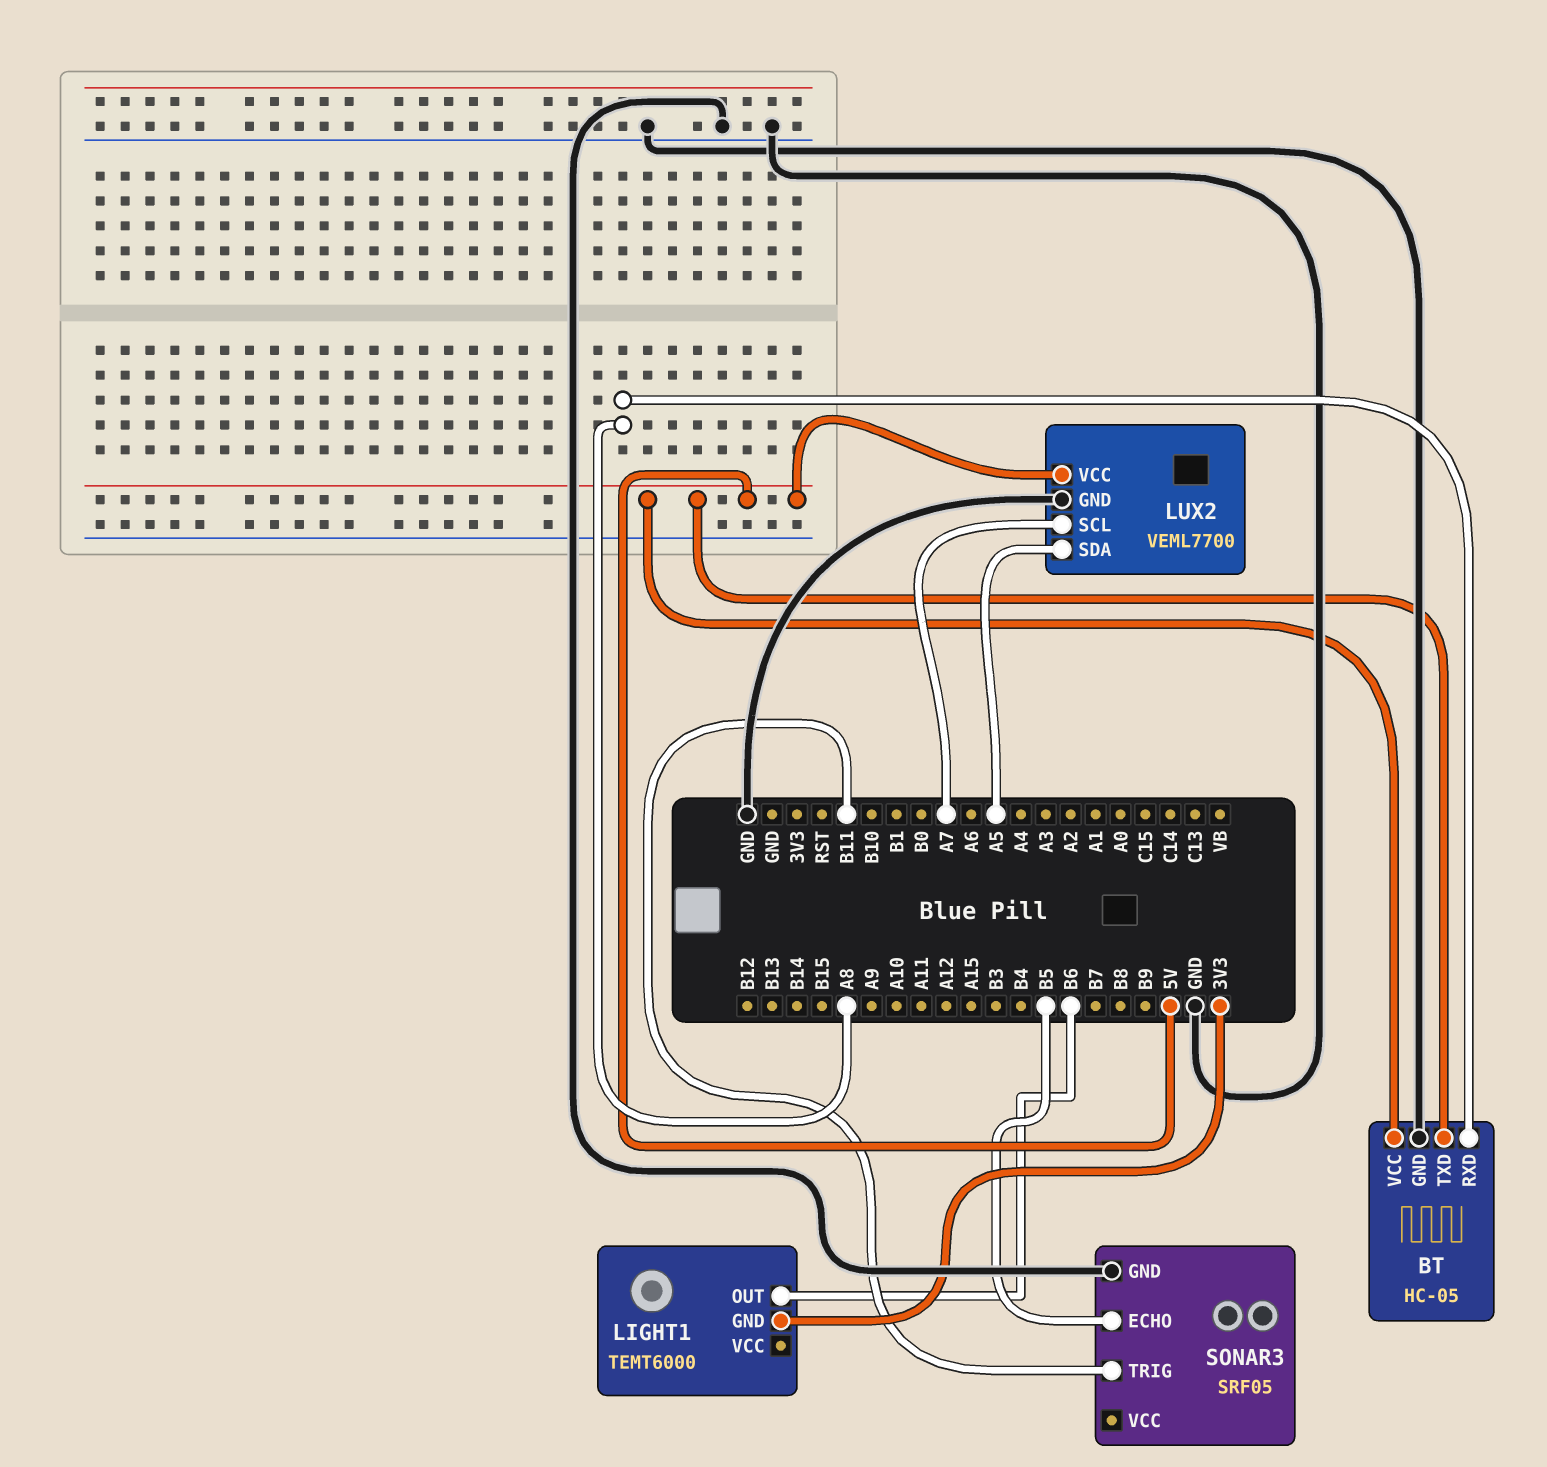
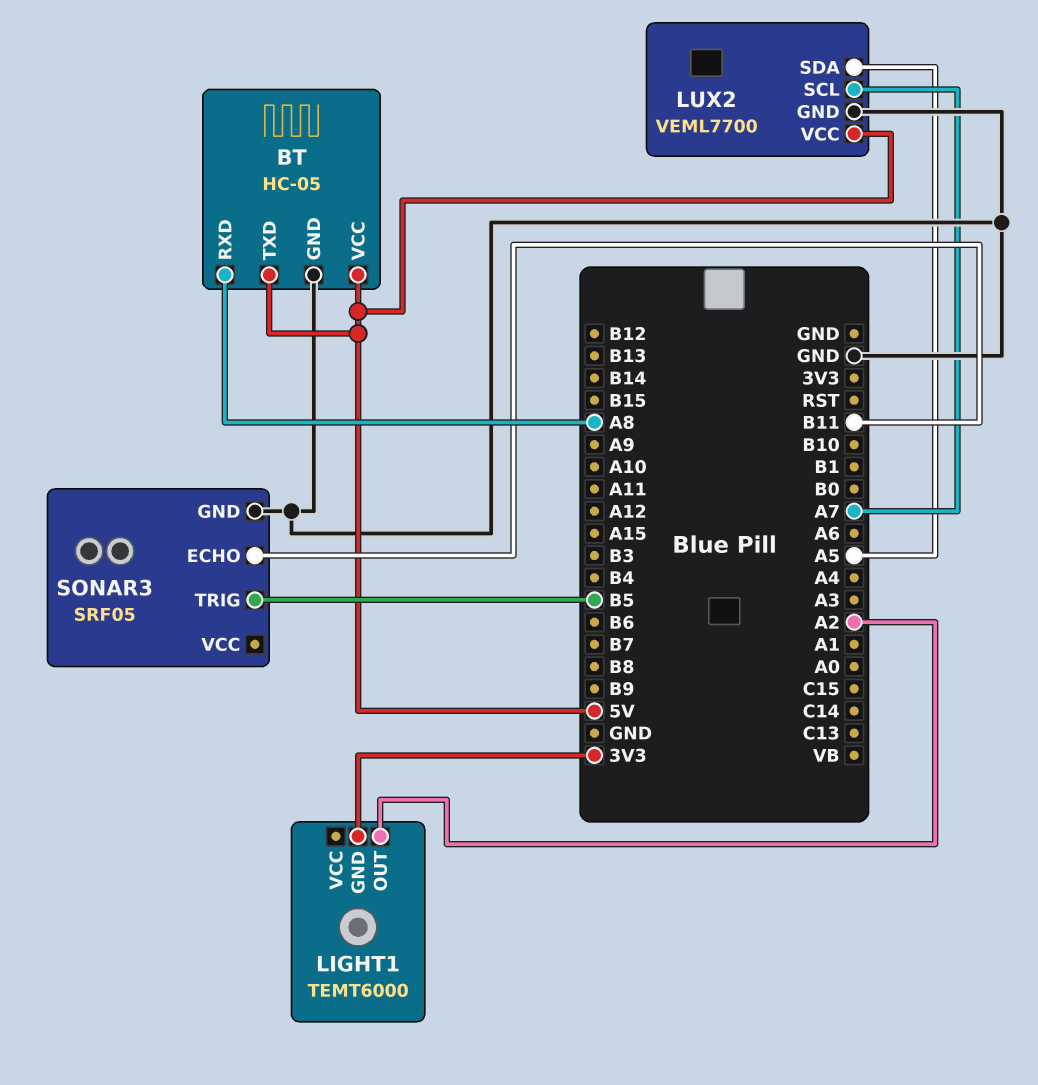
LIGHT1 pin OUT: B6 -> A2
SONAR3 pin ECHO: B5 -> B11
SONAR3 pin TRIG: B11 -> B5

